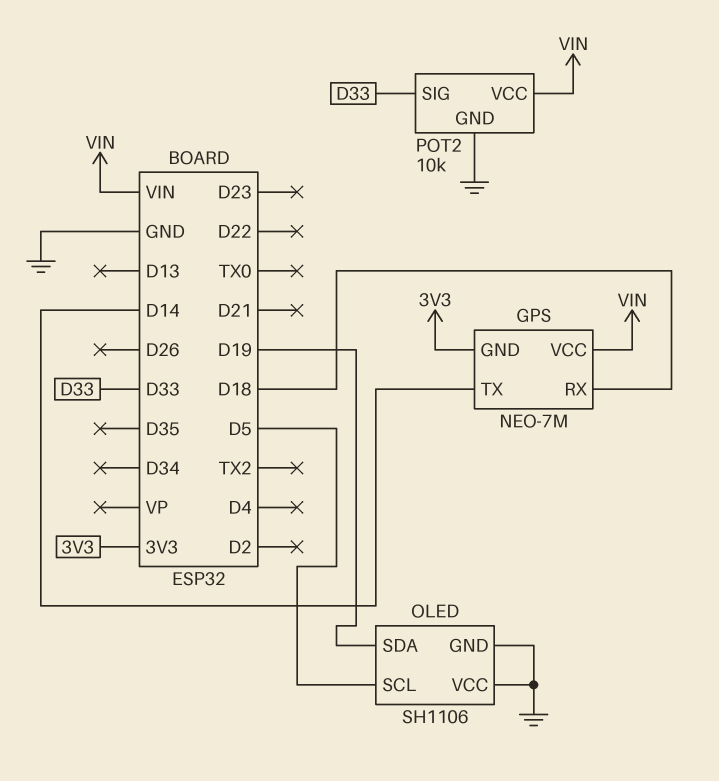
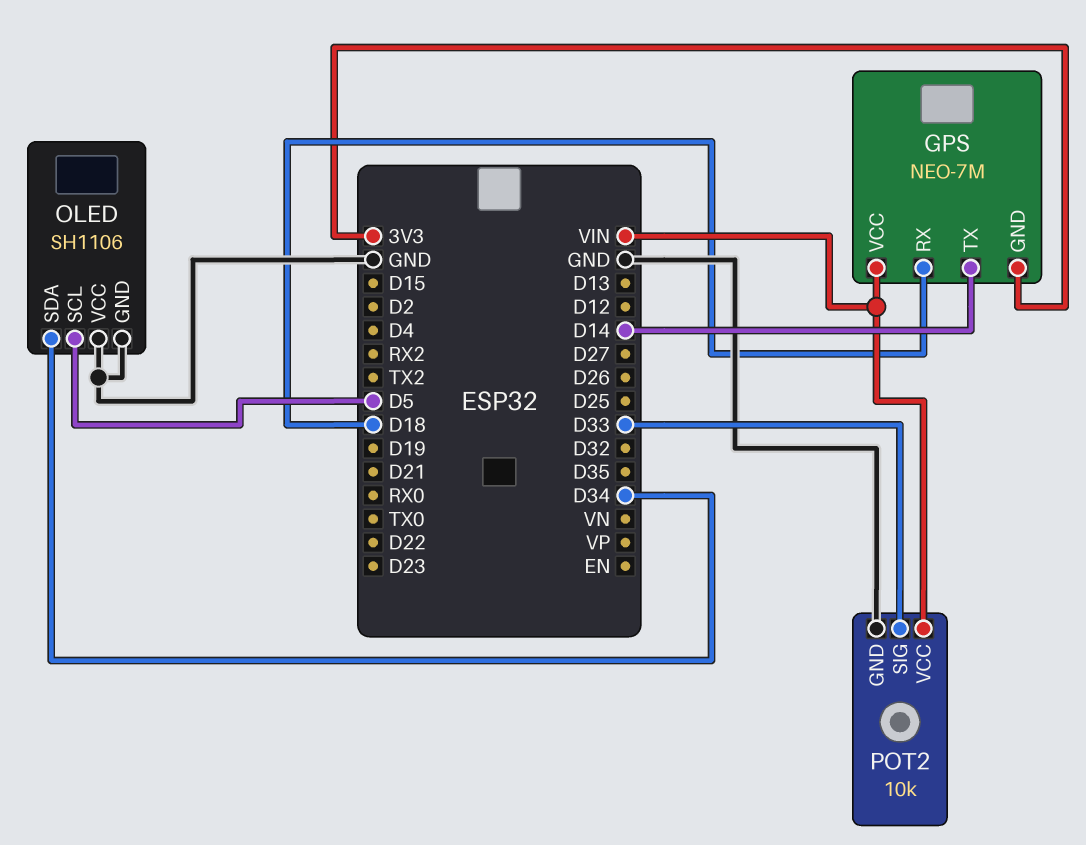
OLED pin SDA: D19 -> D34

